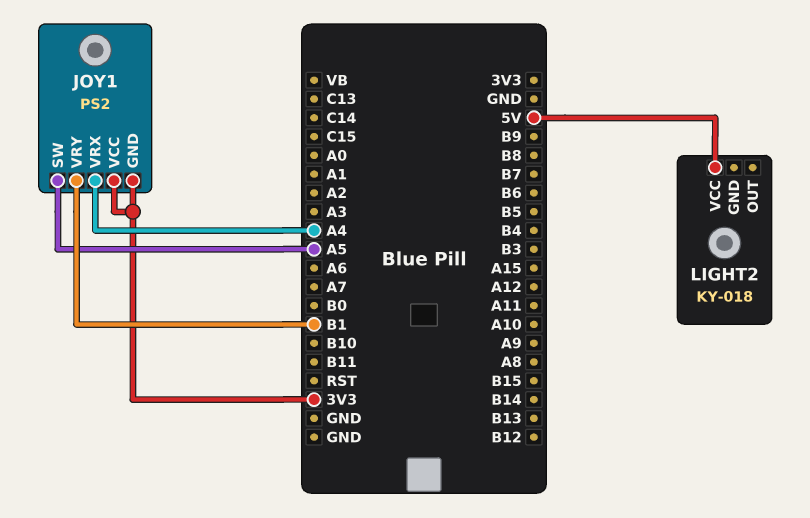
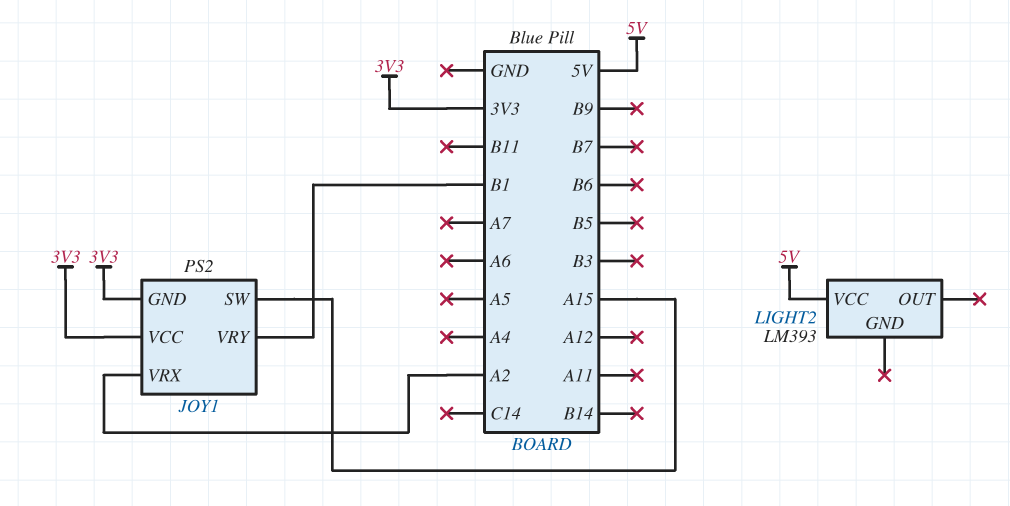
JOY1 pin SW: A5 -> A15
JOY1 pin VRX: A4 -> A2
LIGHT2: KY-018 -> LM393

